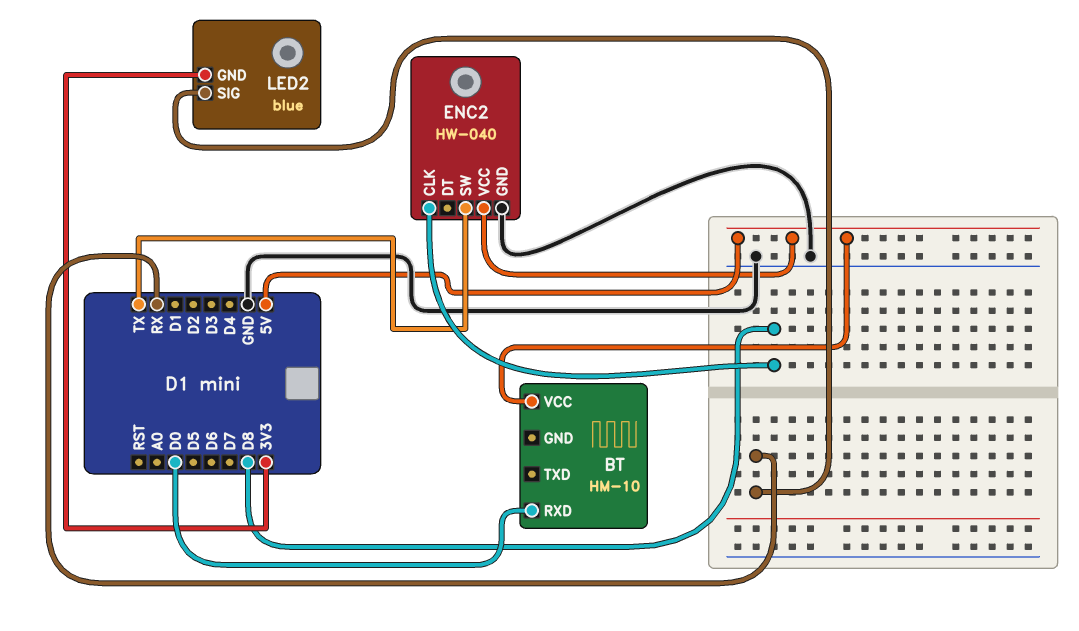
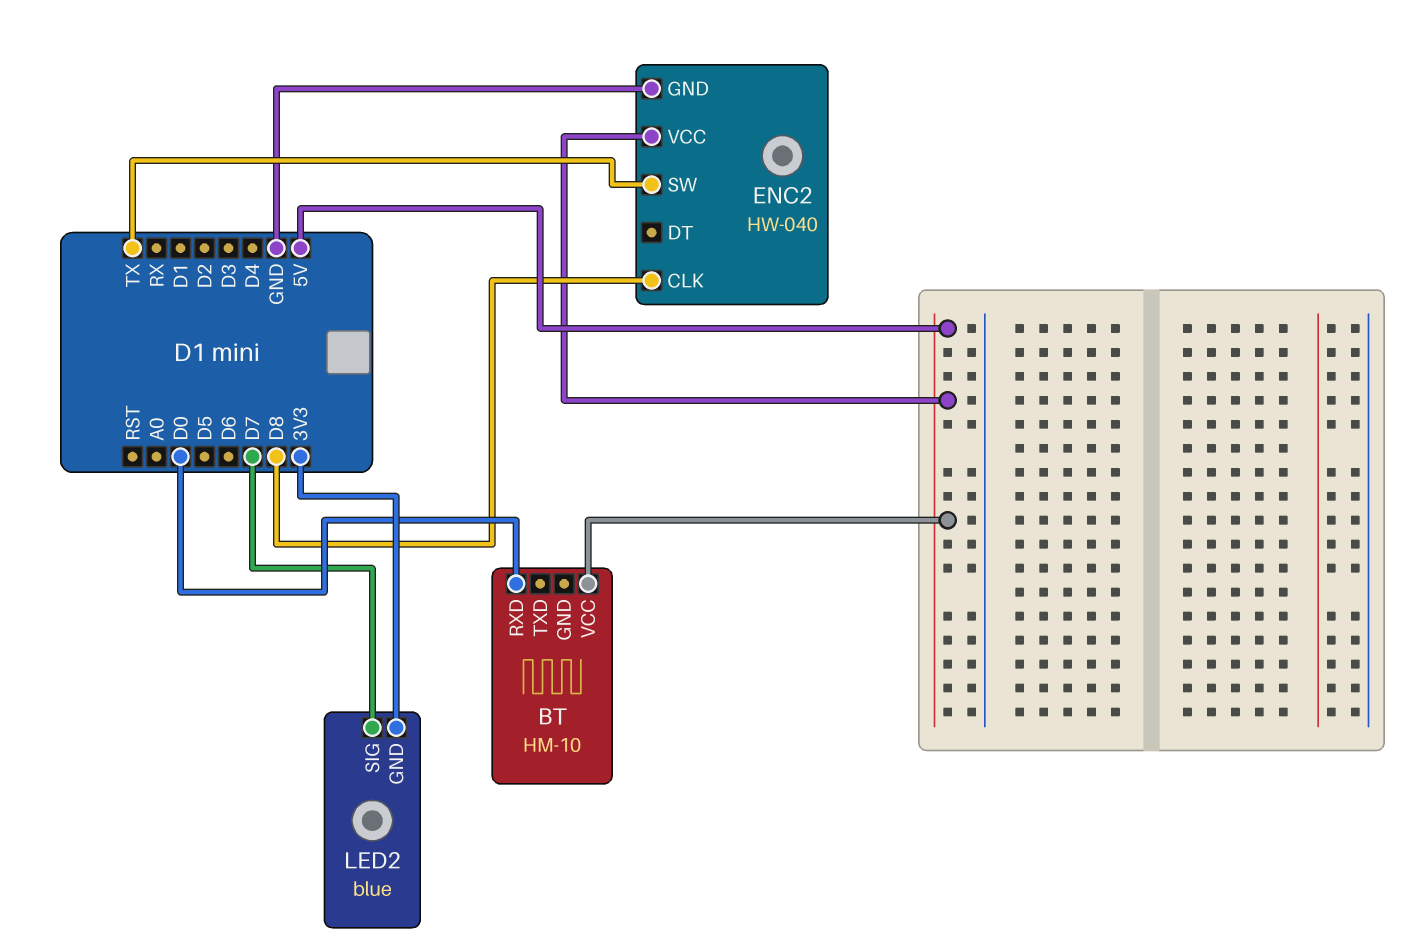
LED2 pin SIG: RX -> D7

